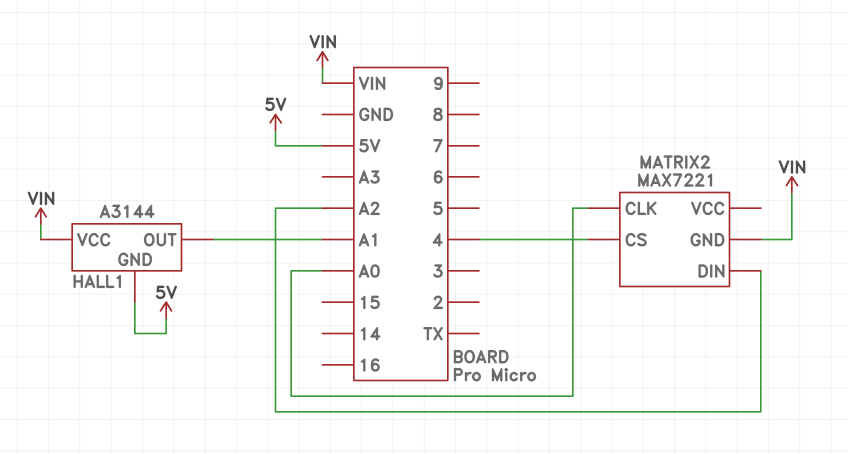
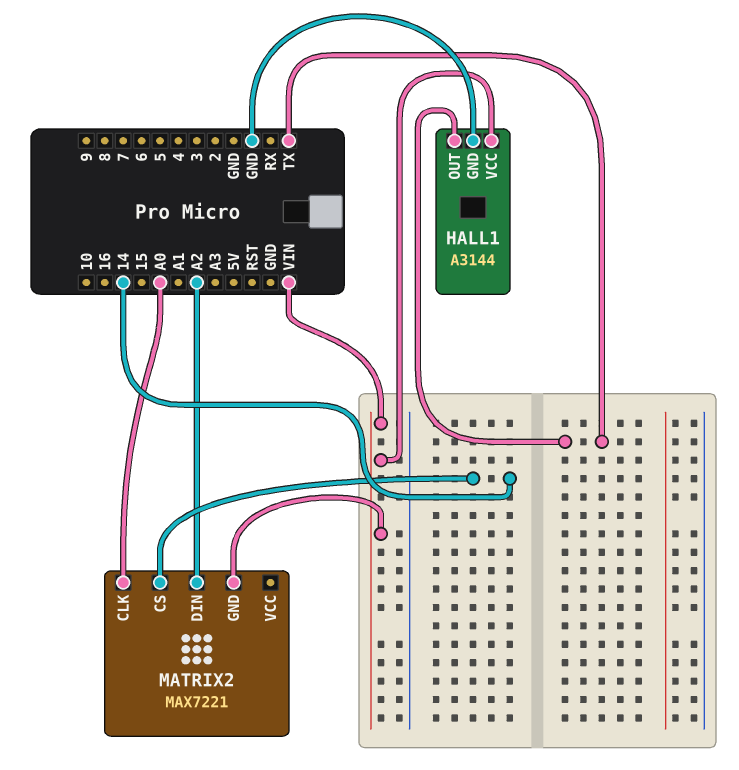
HALL1 pin GND: 5V -> GND
HALL1 pin OUT: A1 -> TX
MATRIX2 pin CS: 4 -> 14

